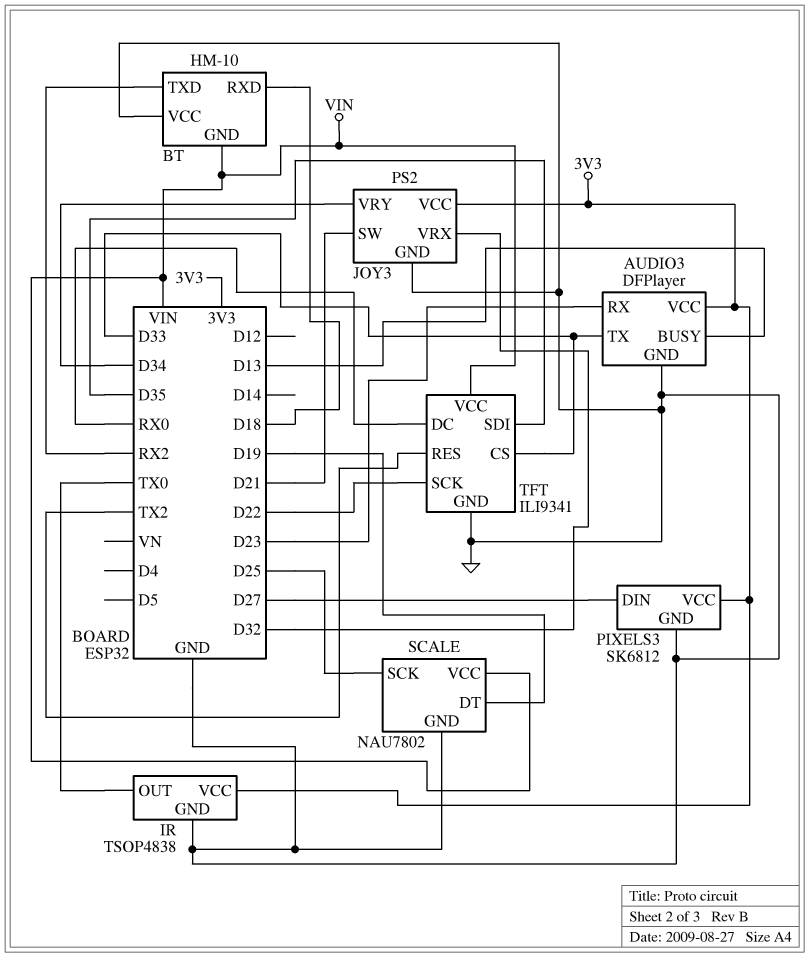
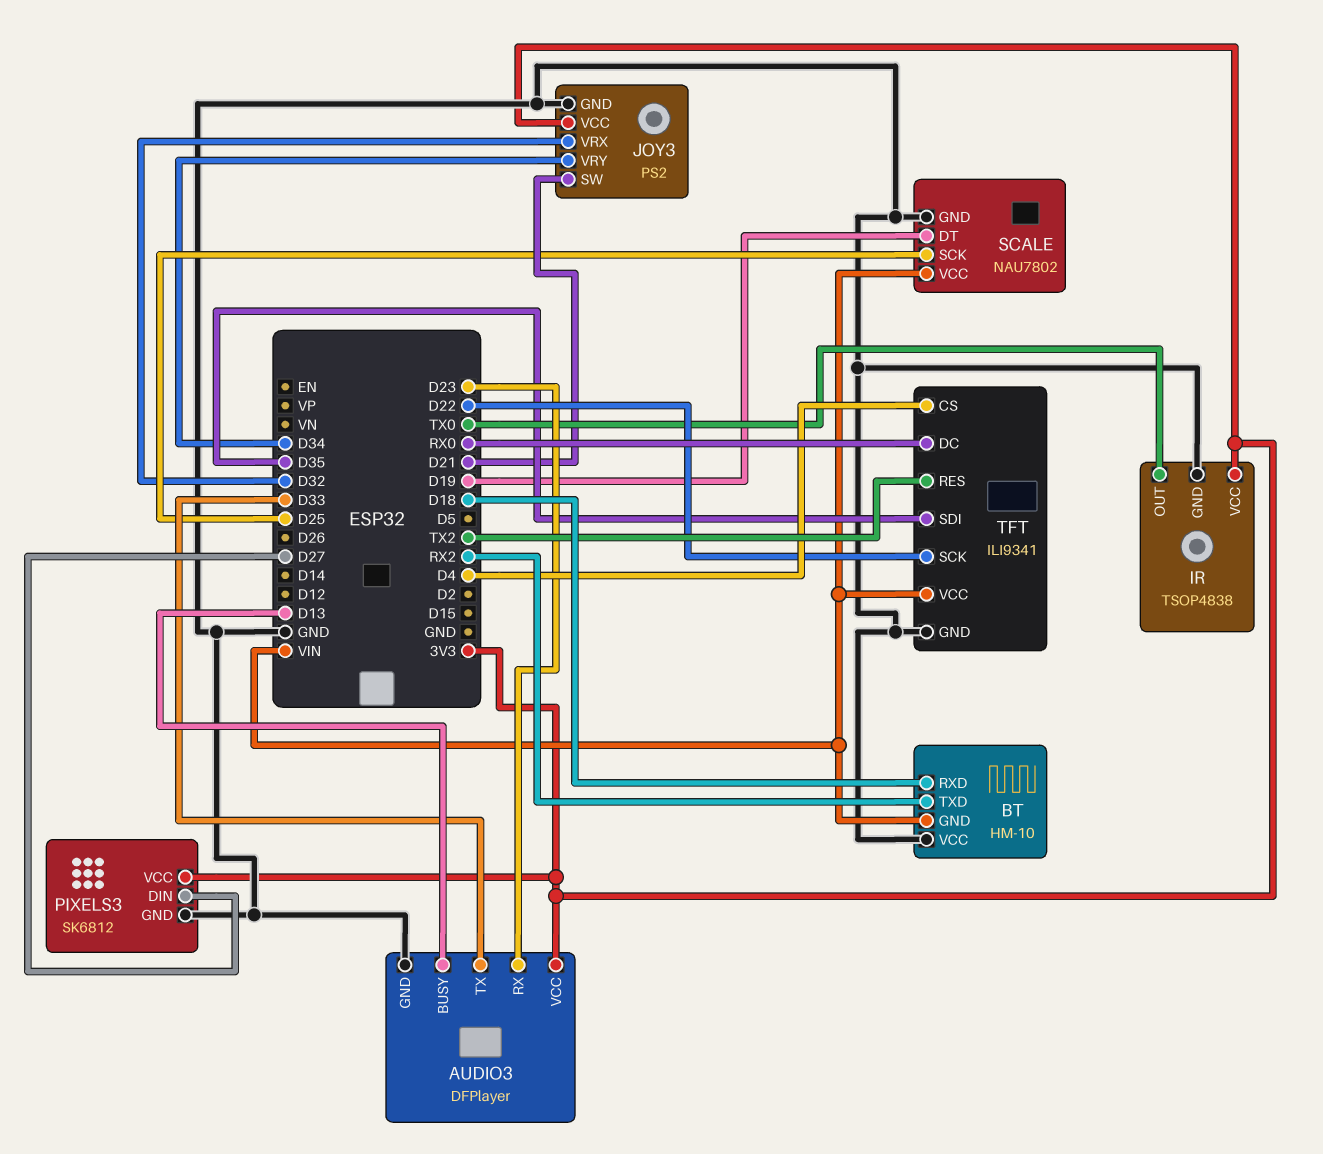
TFT pin CS: D33 -> D4

